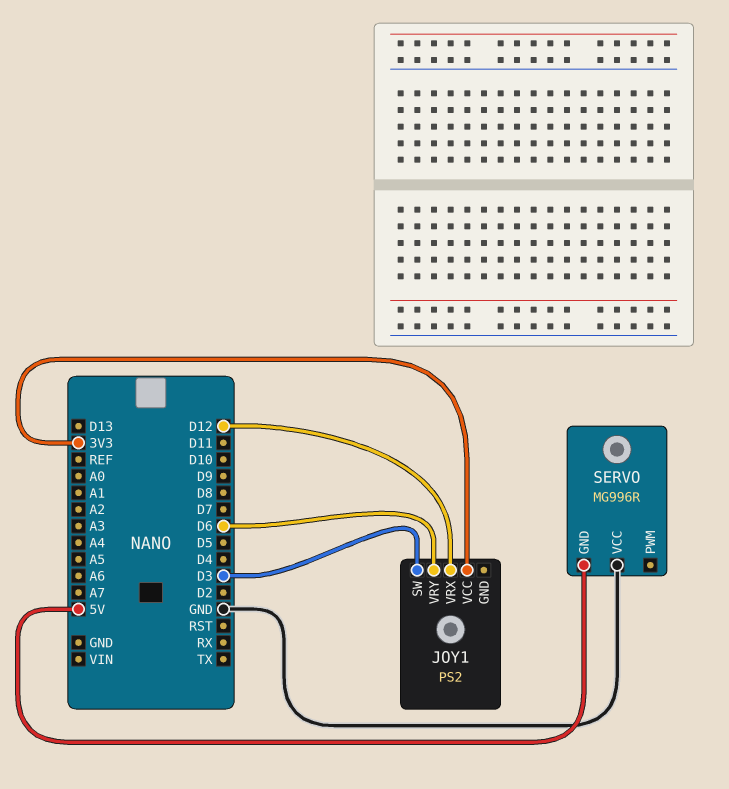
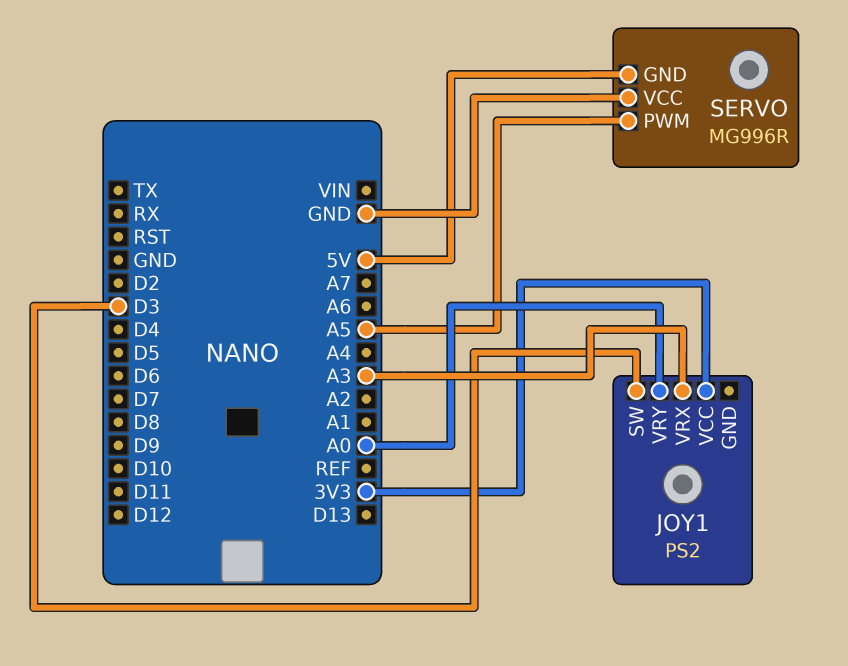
JOY1 pin VRX: D12 -> A3
JOY1 pin VRY: D6 -> A0
SERVO pin PWM: none -> A5

